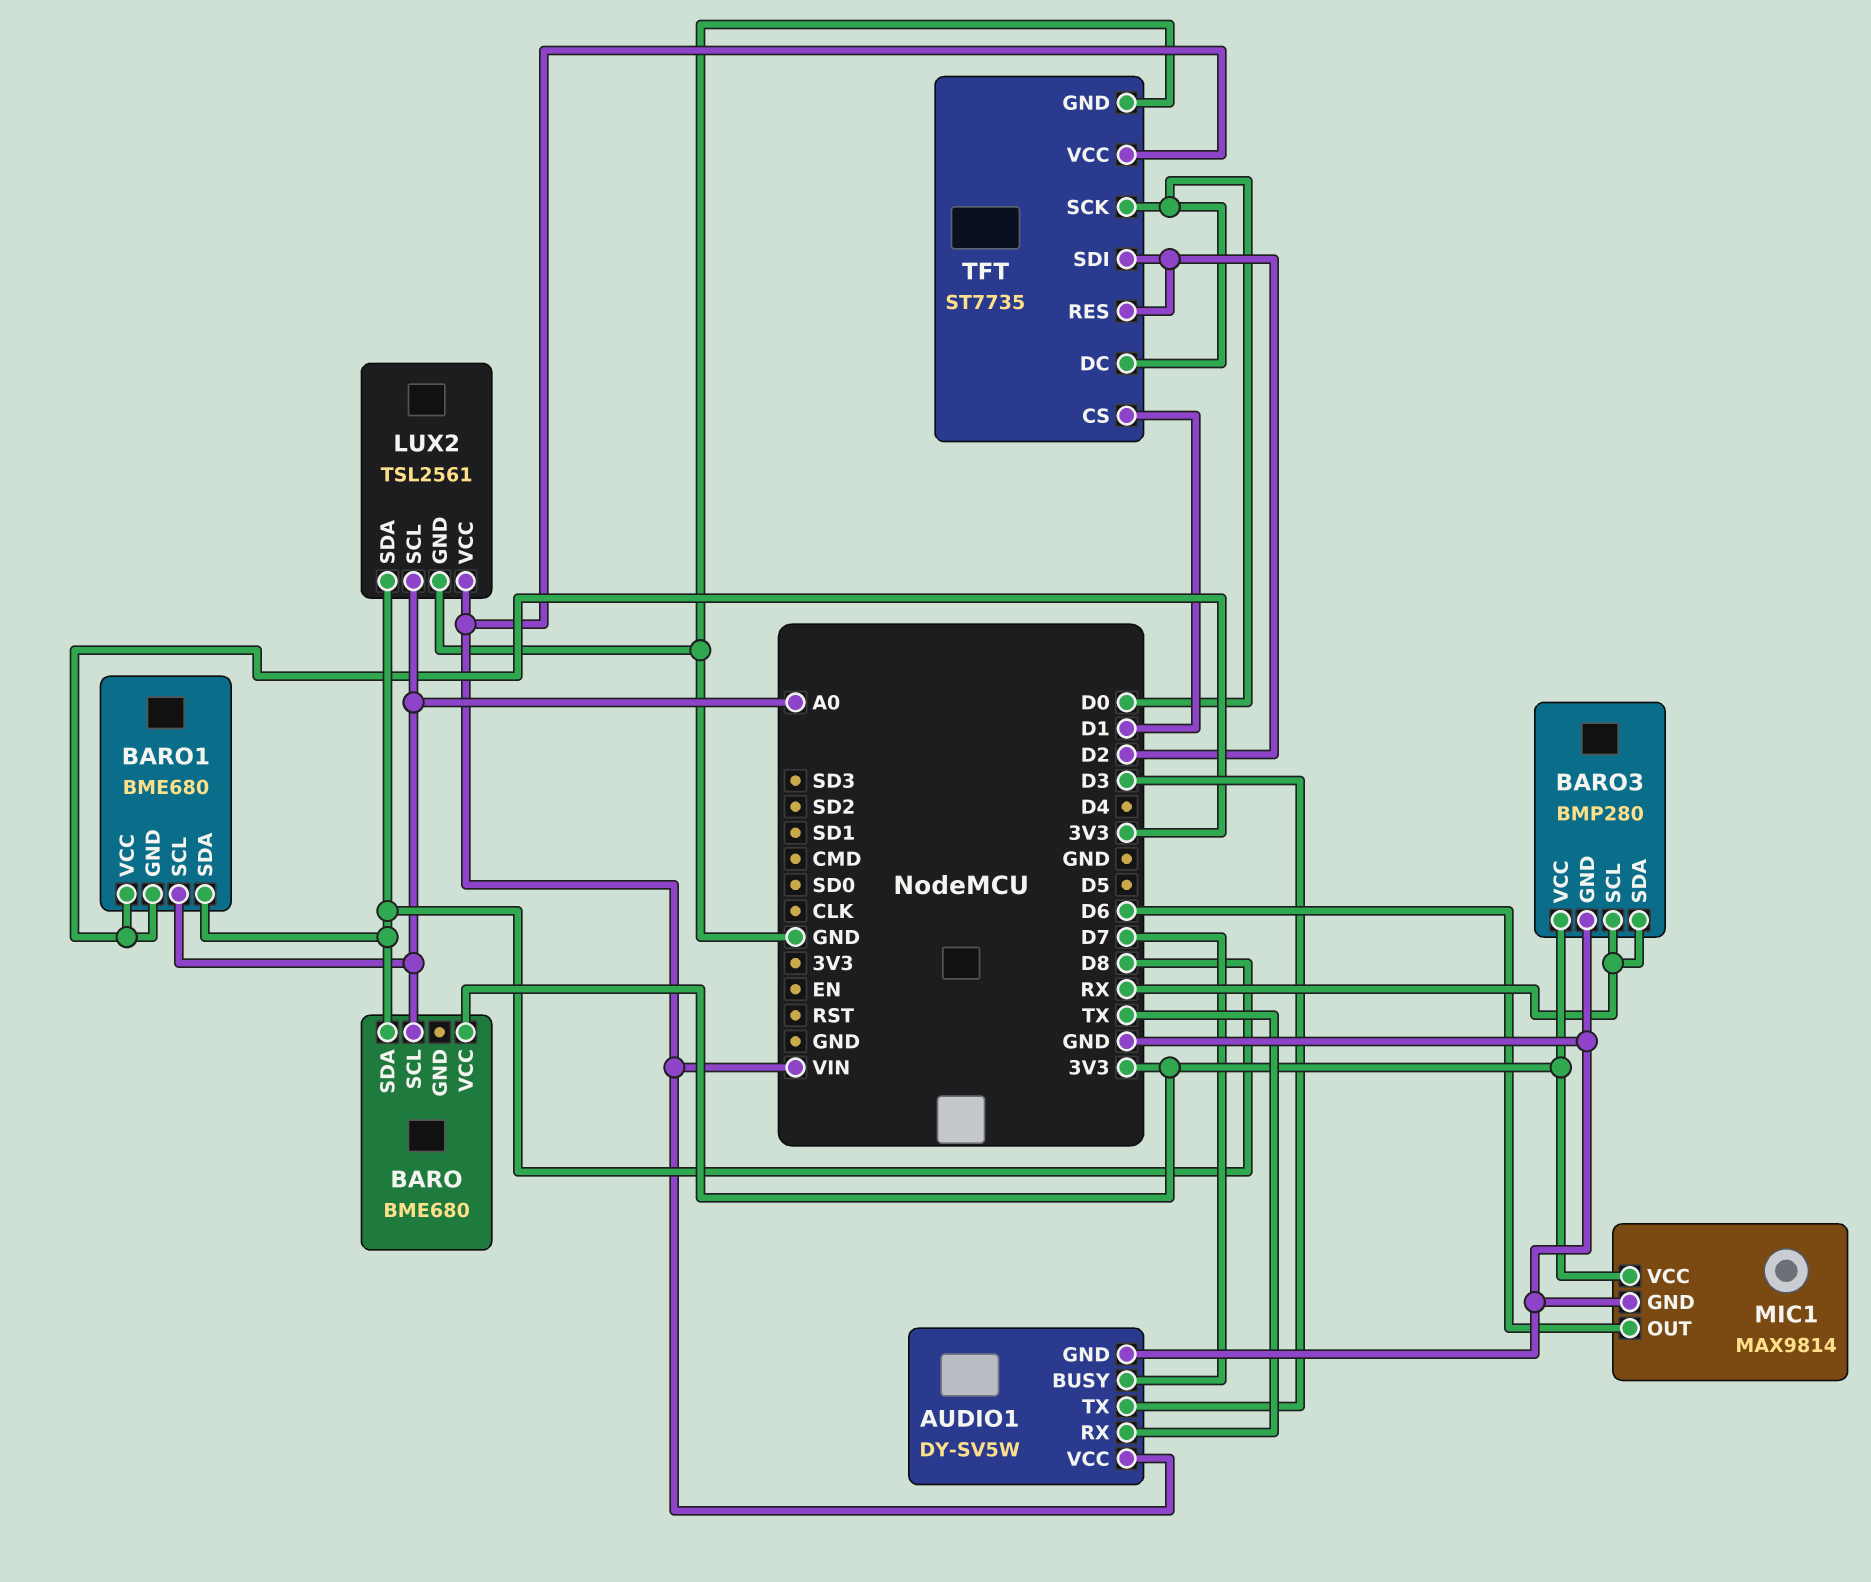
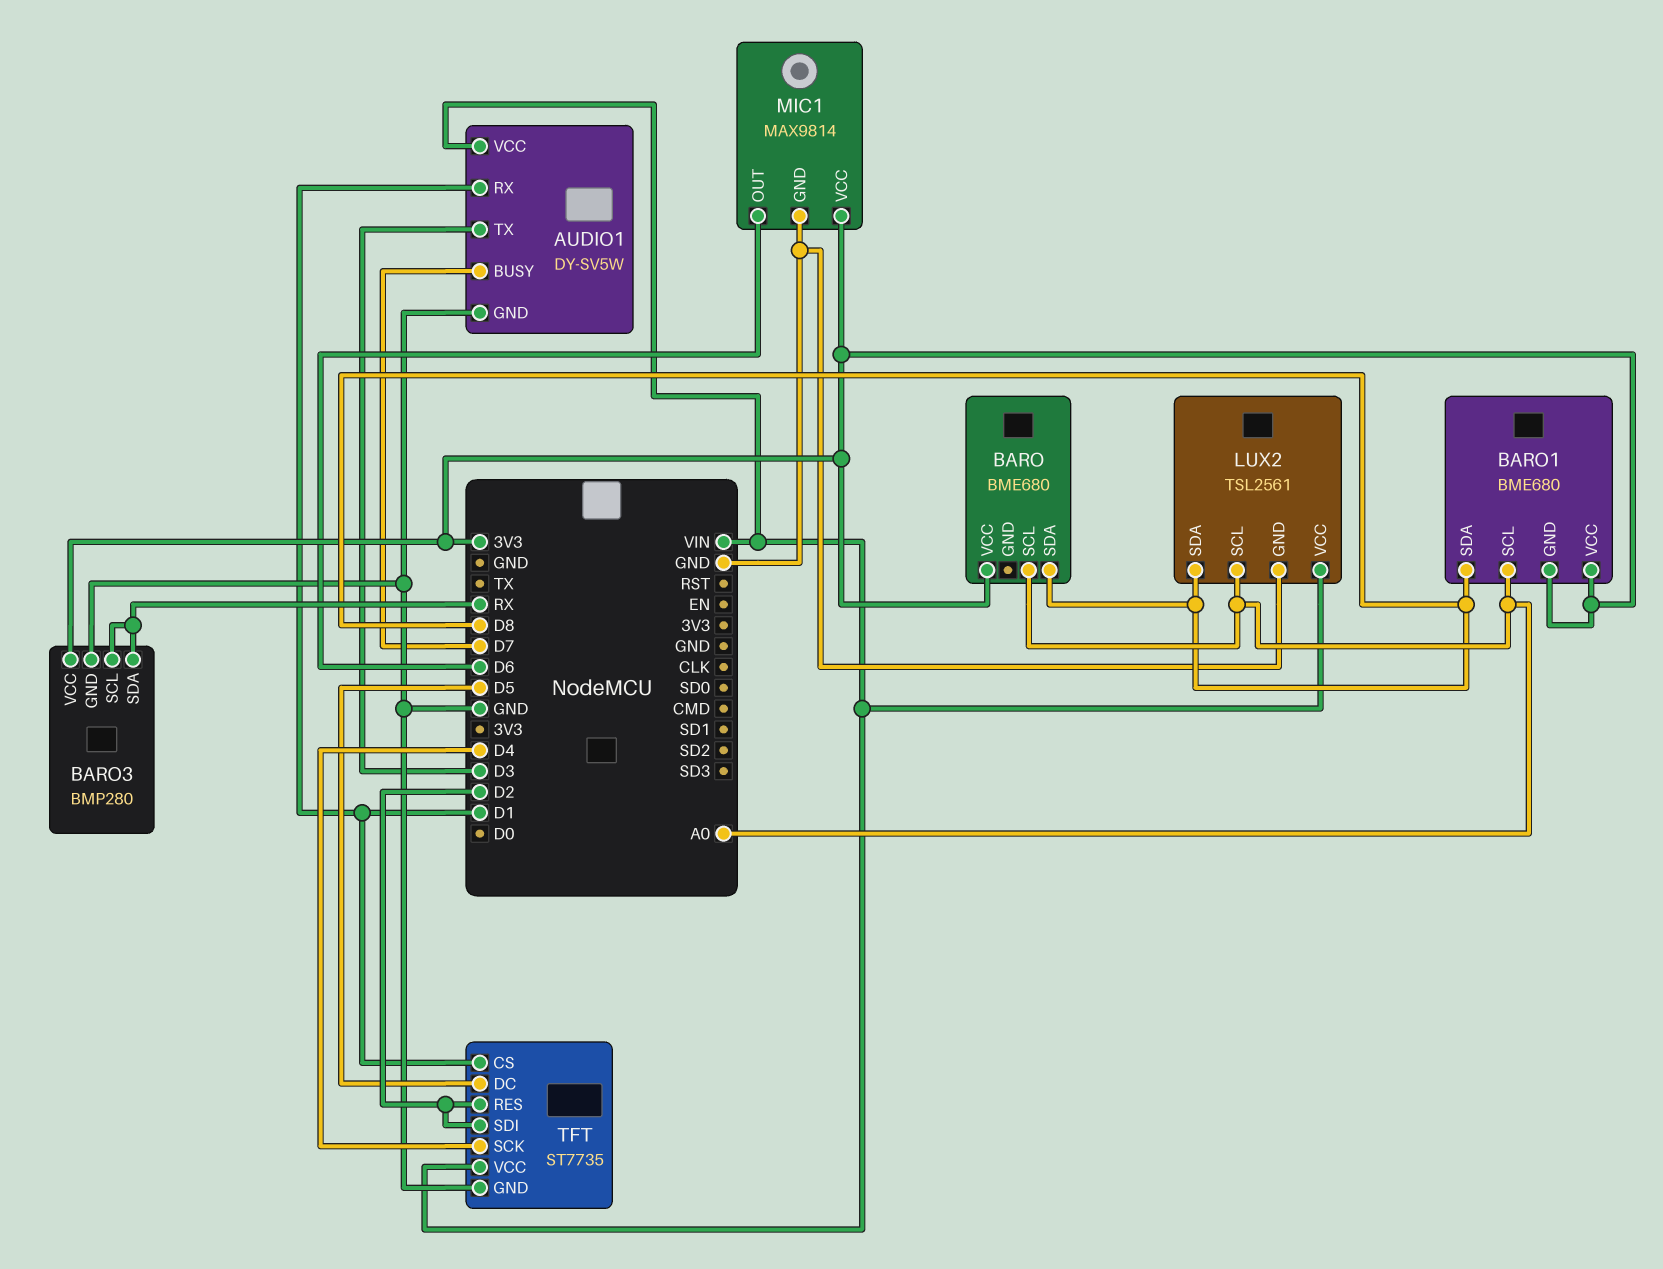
AUDIO1 pin RX: TX -> D1
TFT pin DC: D0 -> D5
TFT pin SCK: D0 -> D4

